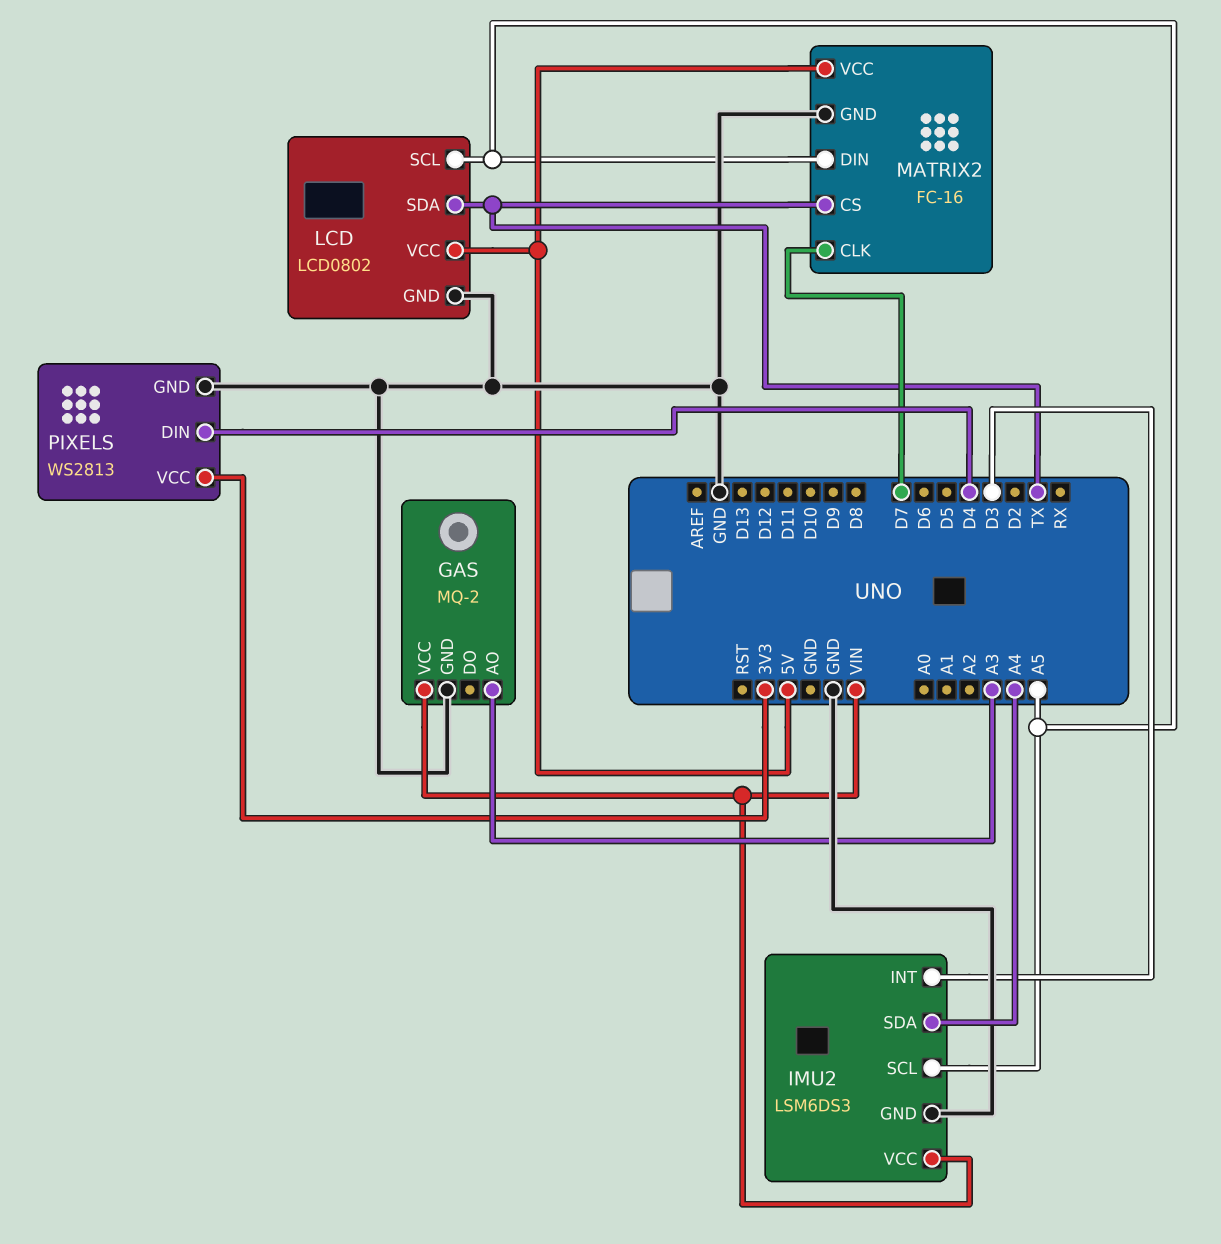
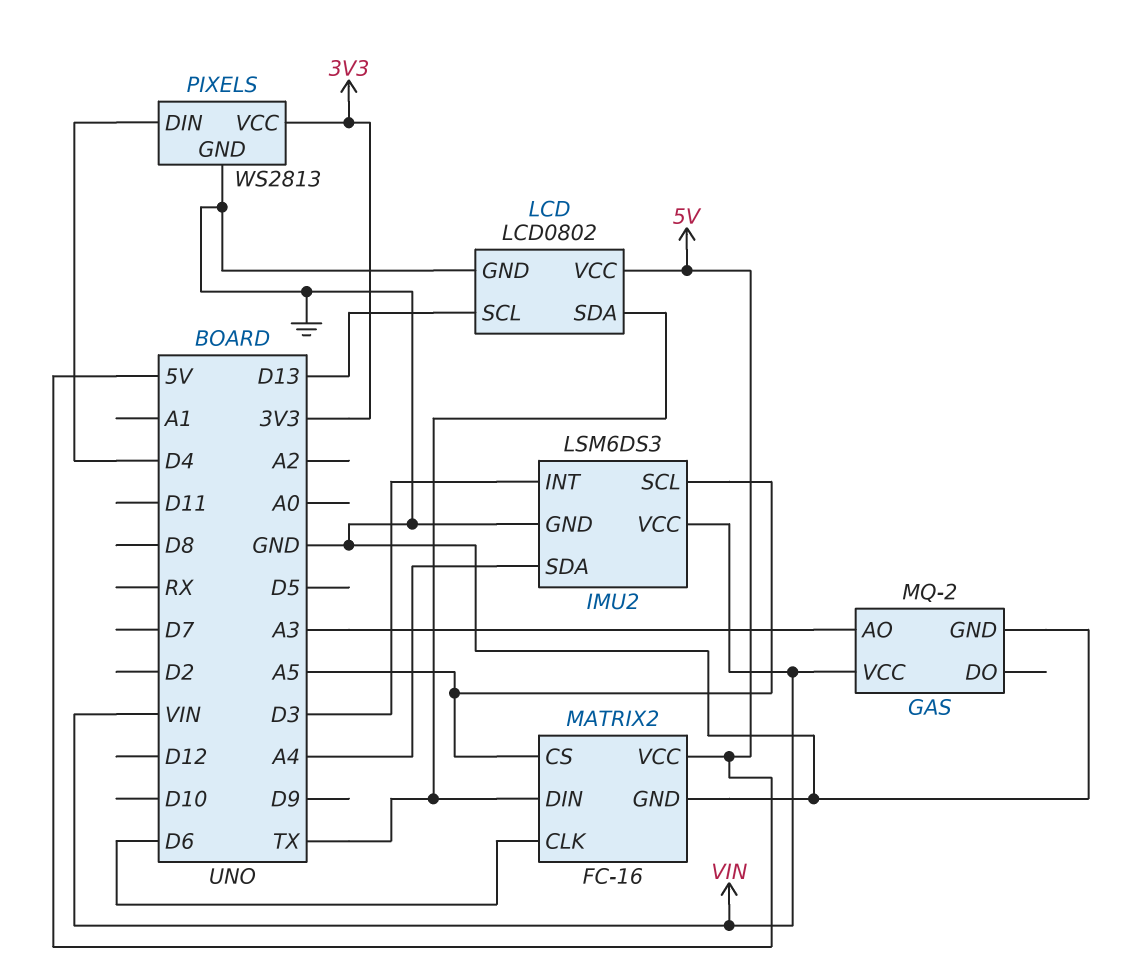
LCD pin SCL: A5 -> D13
MATRIX2 pin CLK: D7 -> D6
MATRIX2 pin CS: TX -> A5
MATRIX2 pin DIN: A5 -> TX

